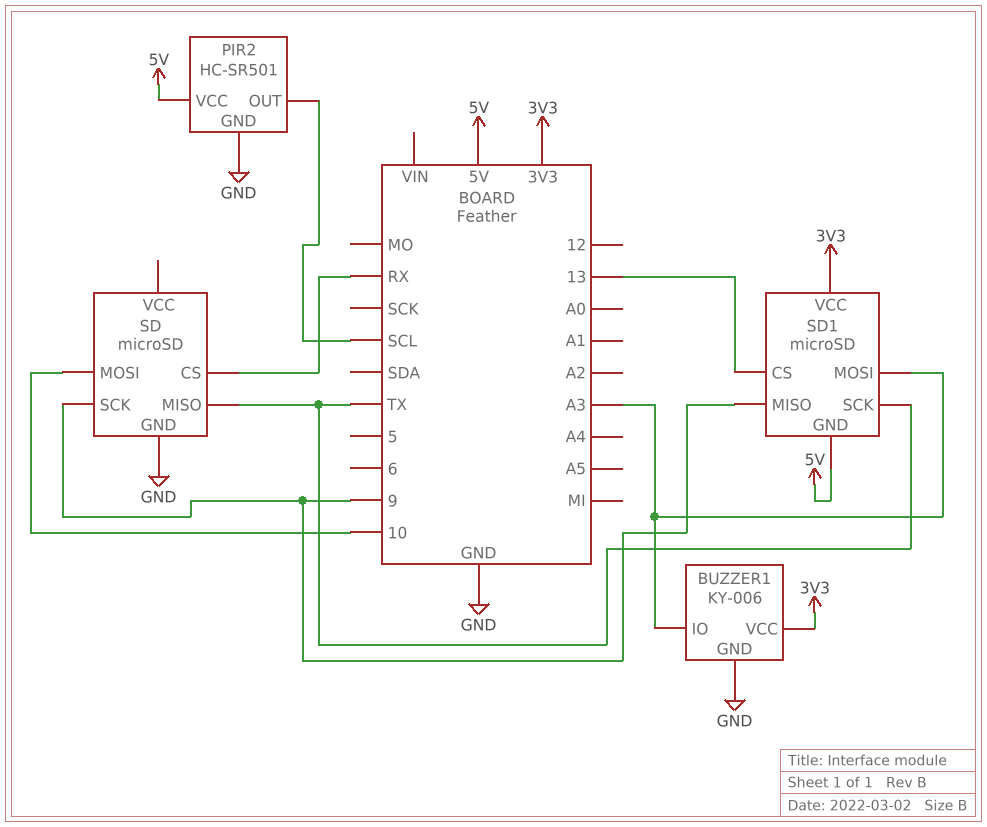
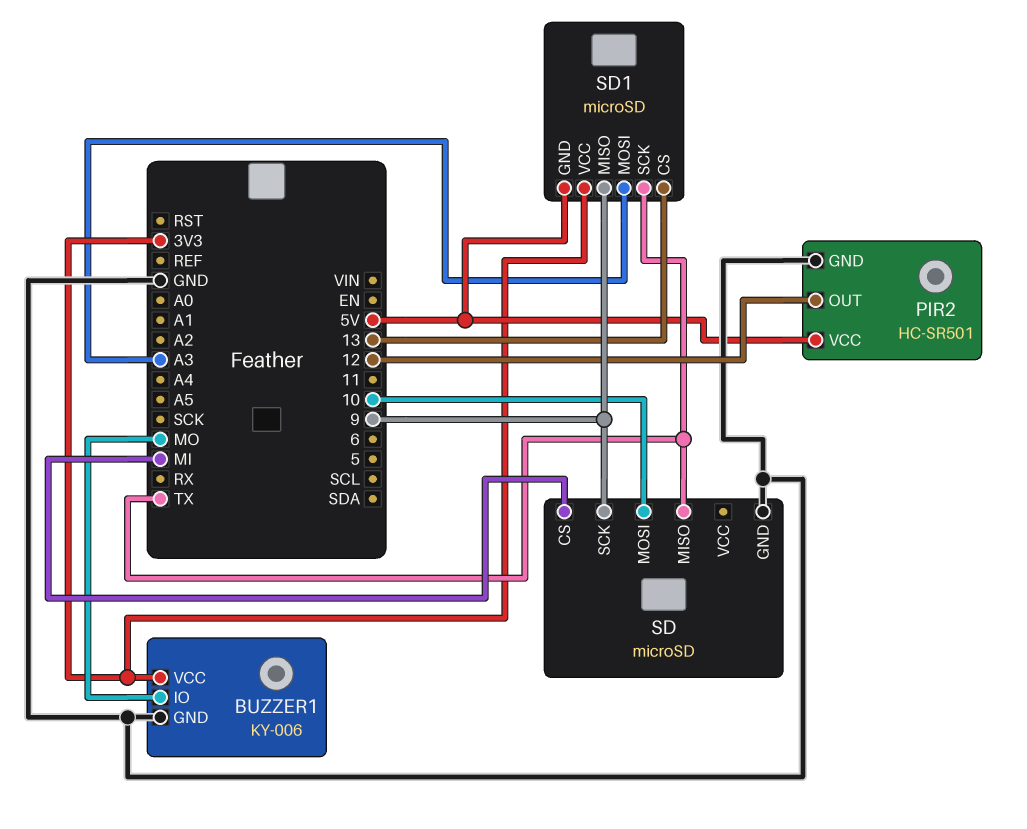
BUZZER1 pin IO: A3 -> MO
PIR2 pin OUT: SCL -> 12
SD pin CS: RX -> MI

